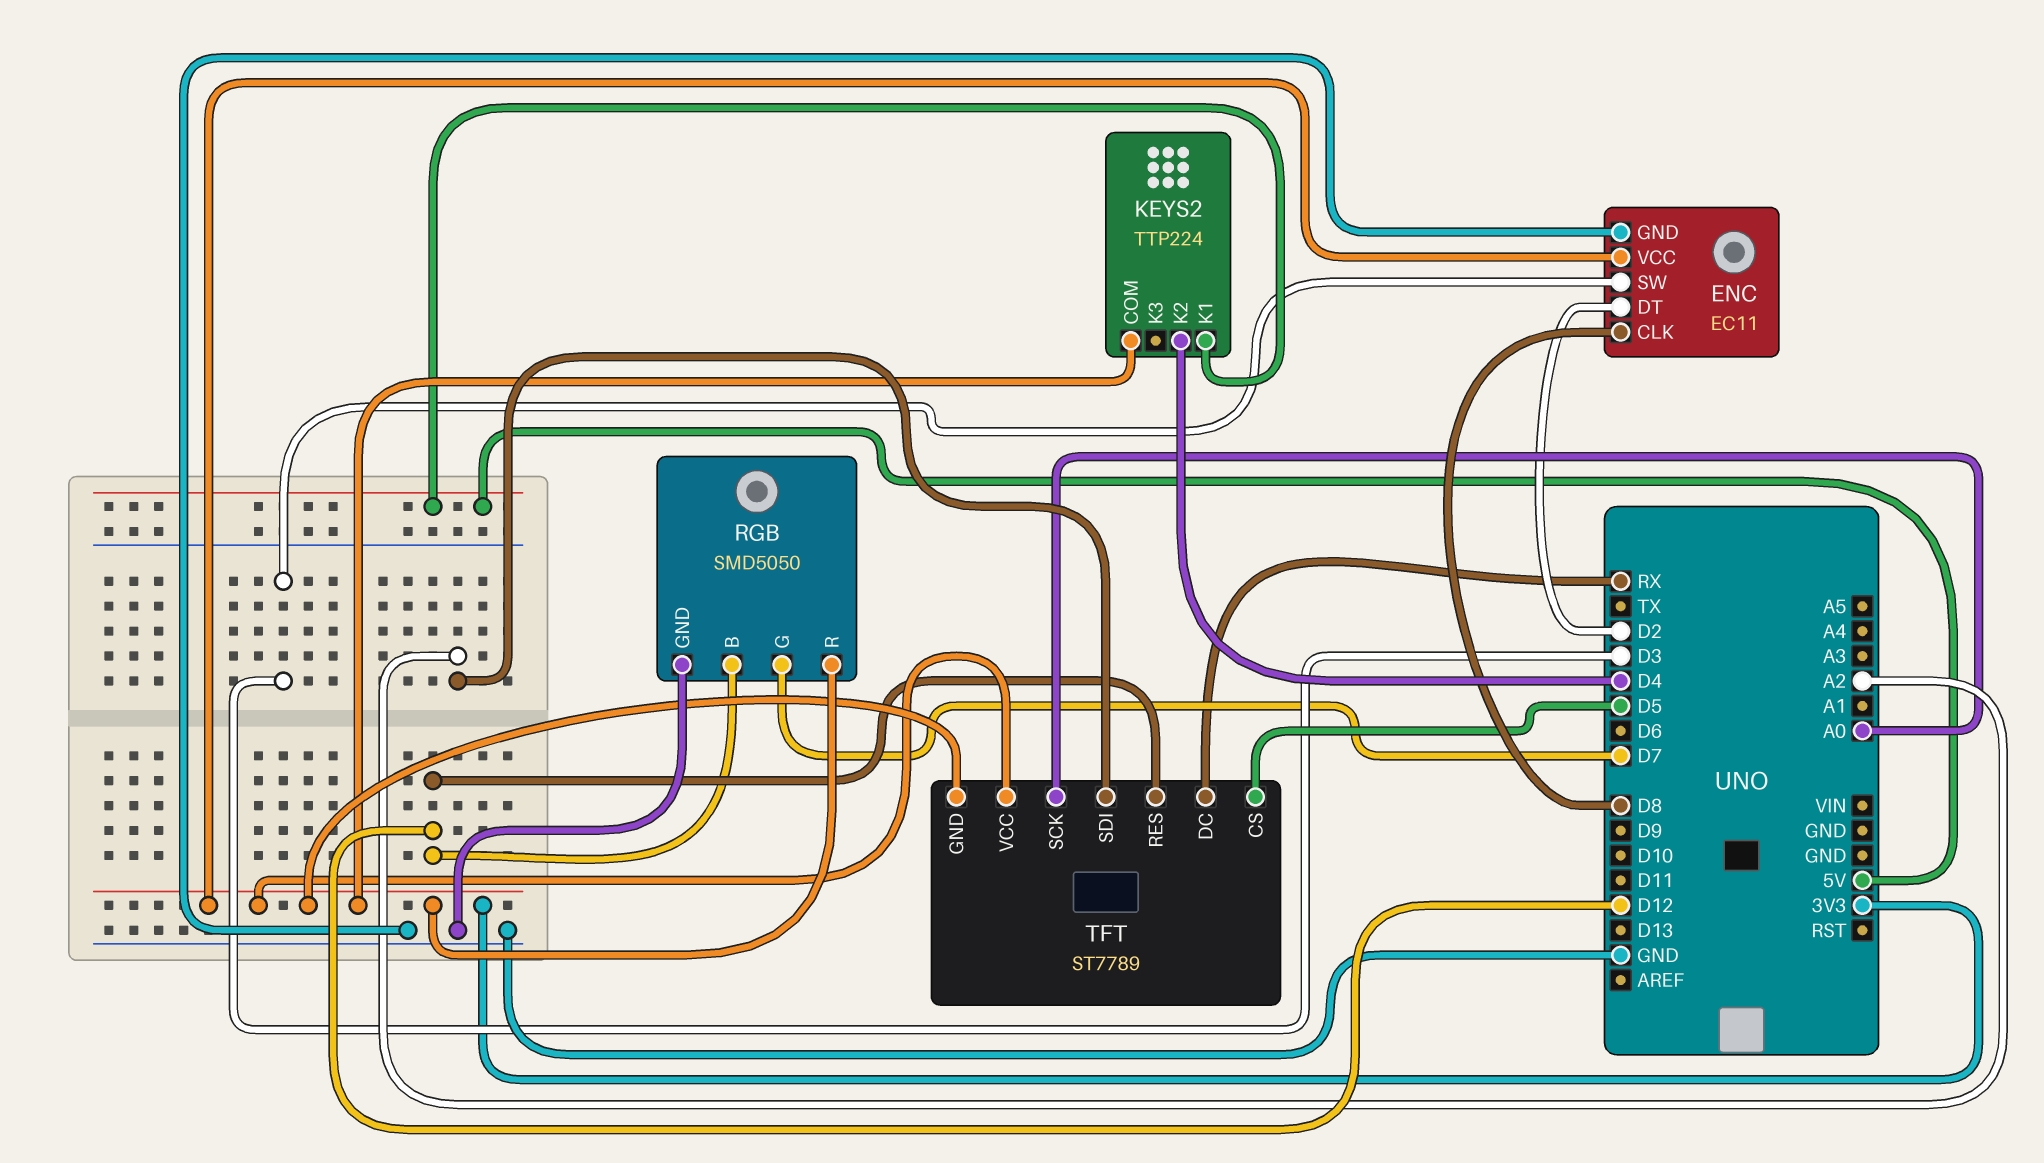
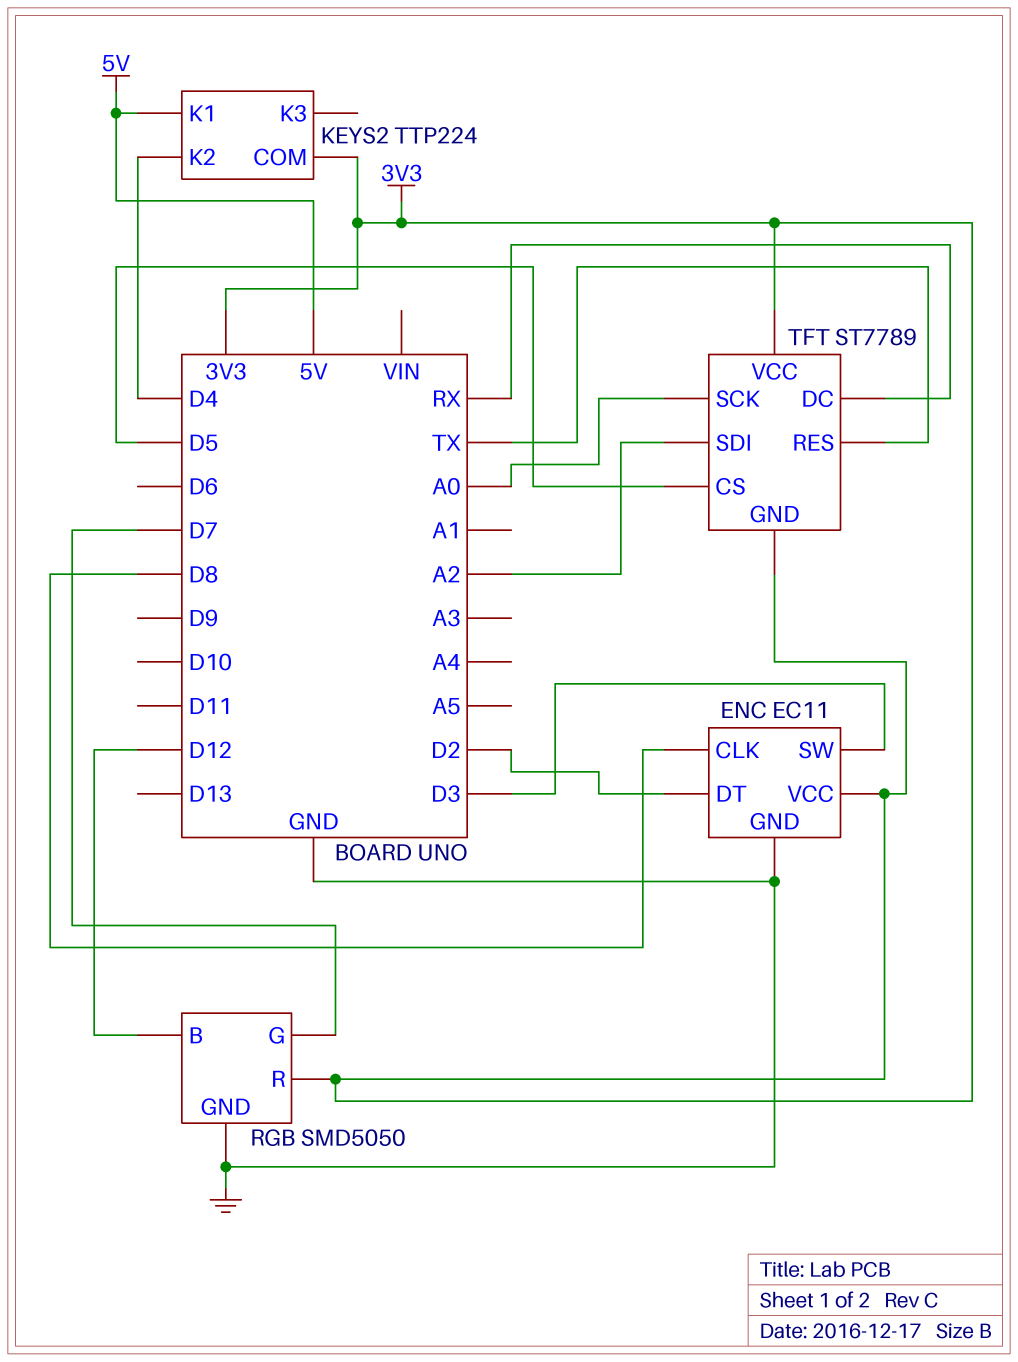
TFT pin RES: D12 -> TX

